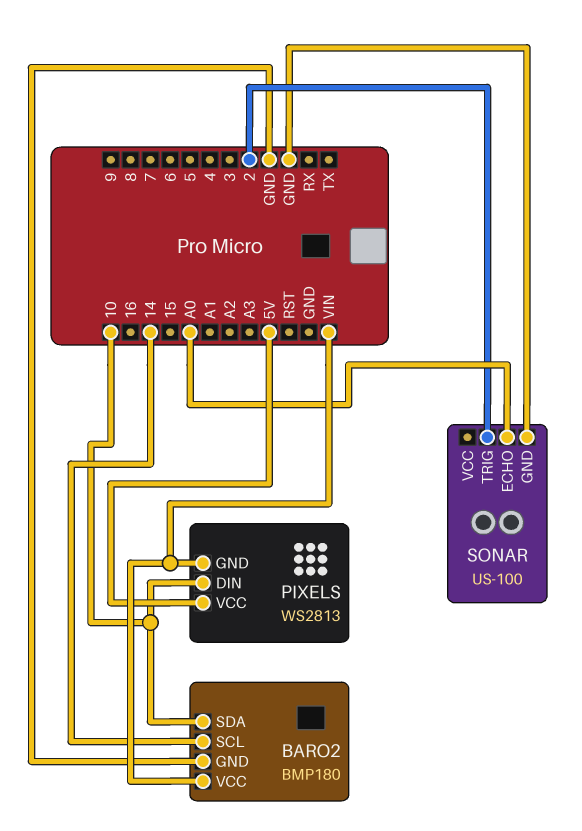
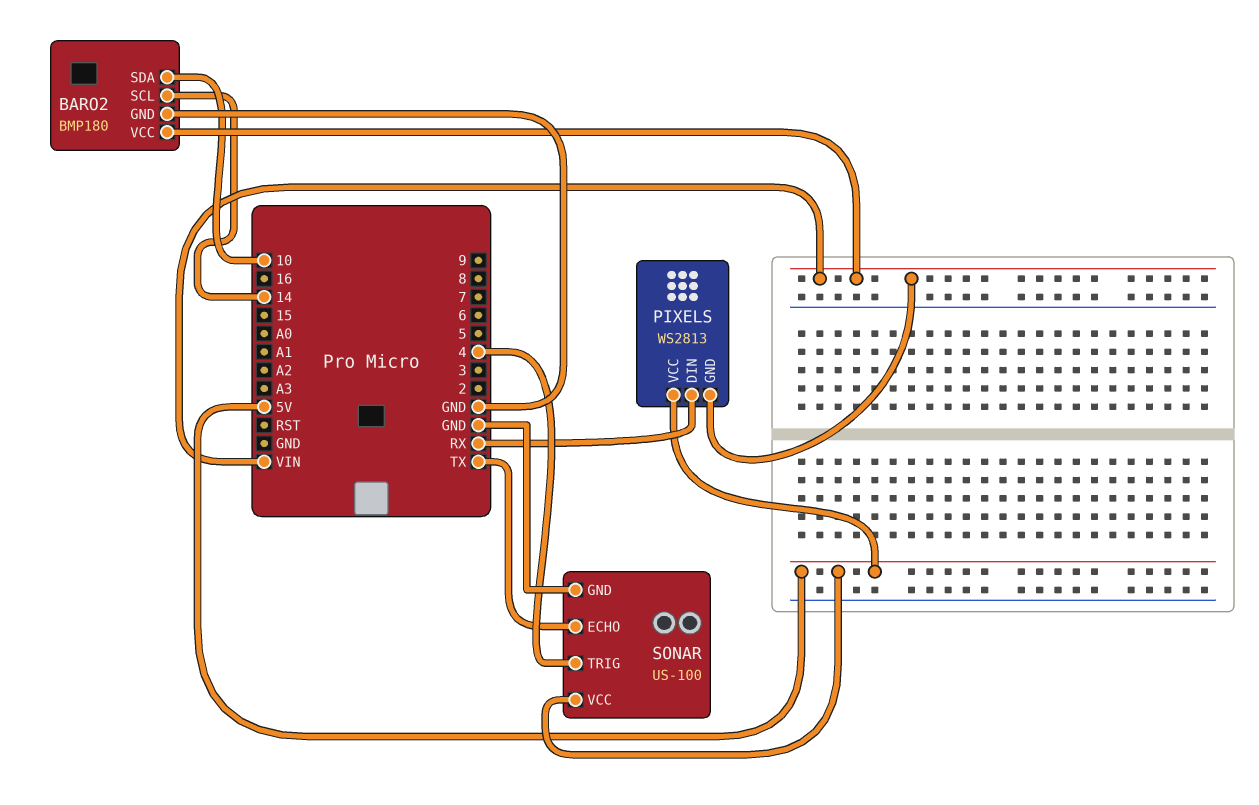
PIXELS pin DIN: 10 -> RX
SONAR pin ECHO: A0 -> TX
SONAR pin TRIG: 2 -> 4
SONAR pin VCC: none -> 5V

